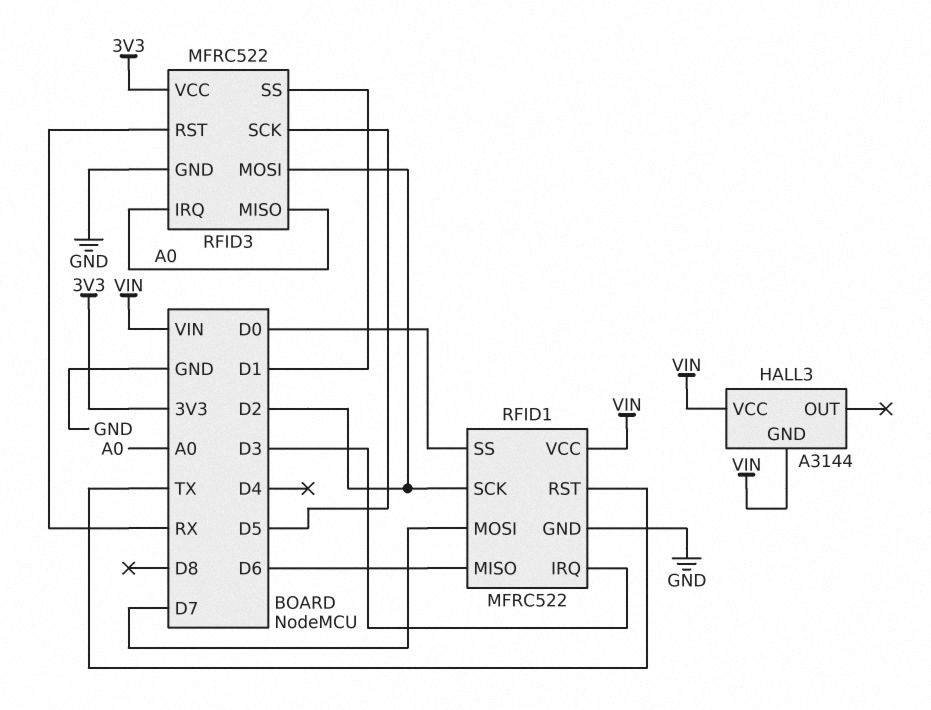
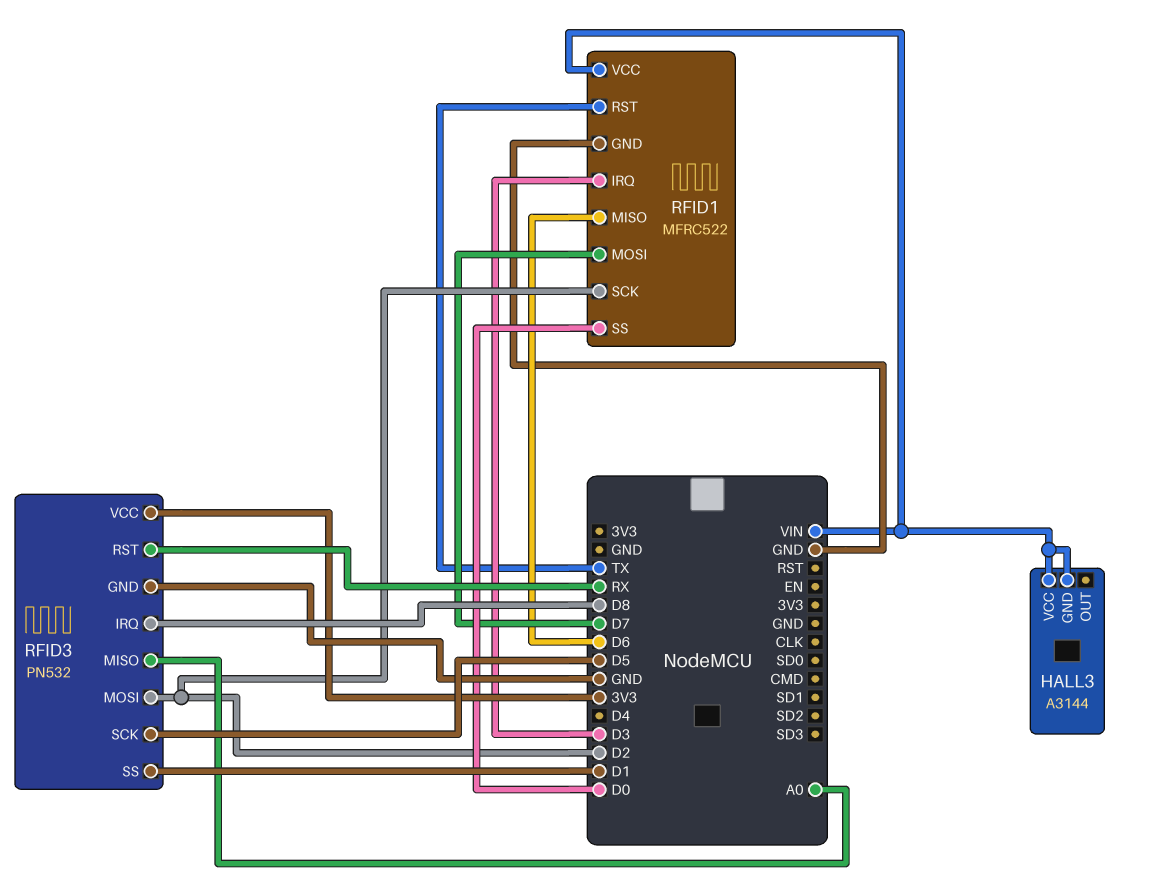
RFID3: MFRC522 -> PN532
RFID3 pin IRQ: A0 -> D8

